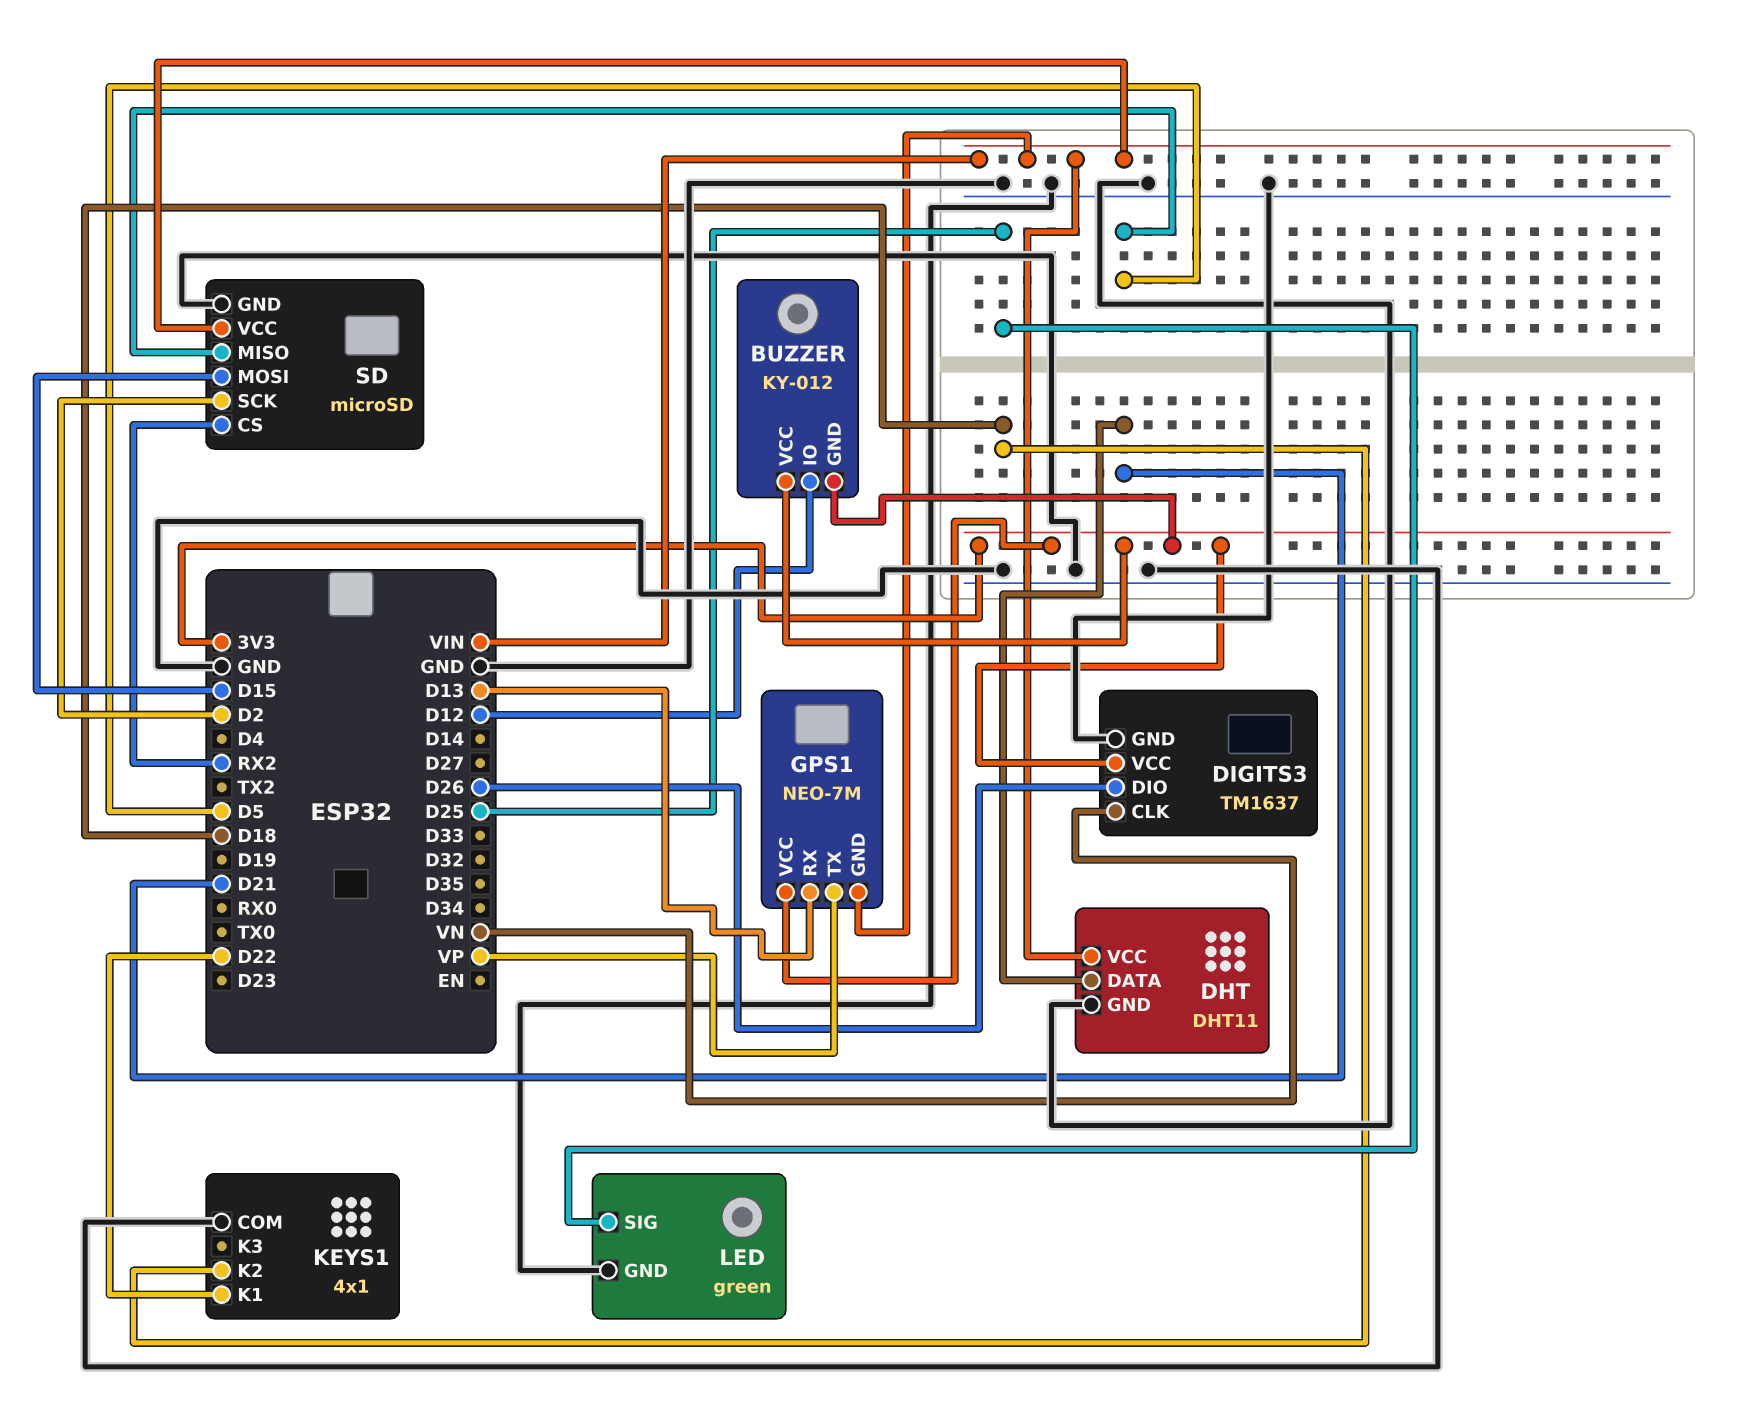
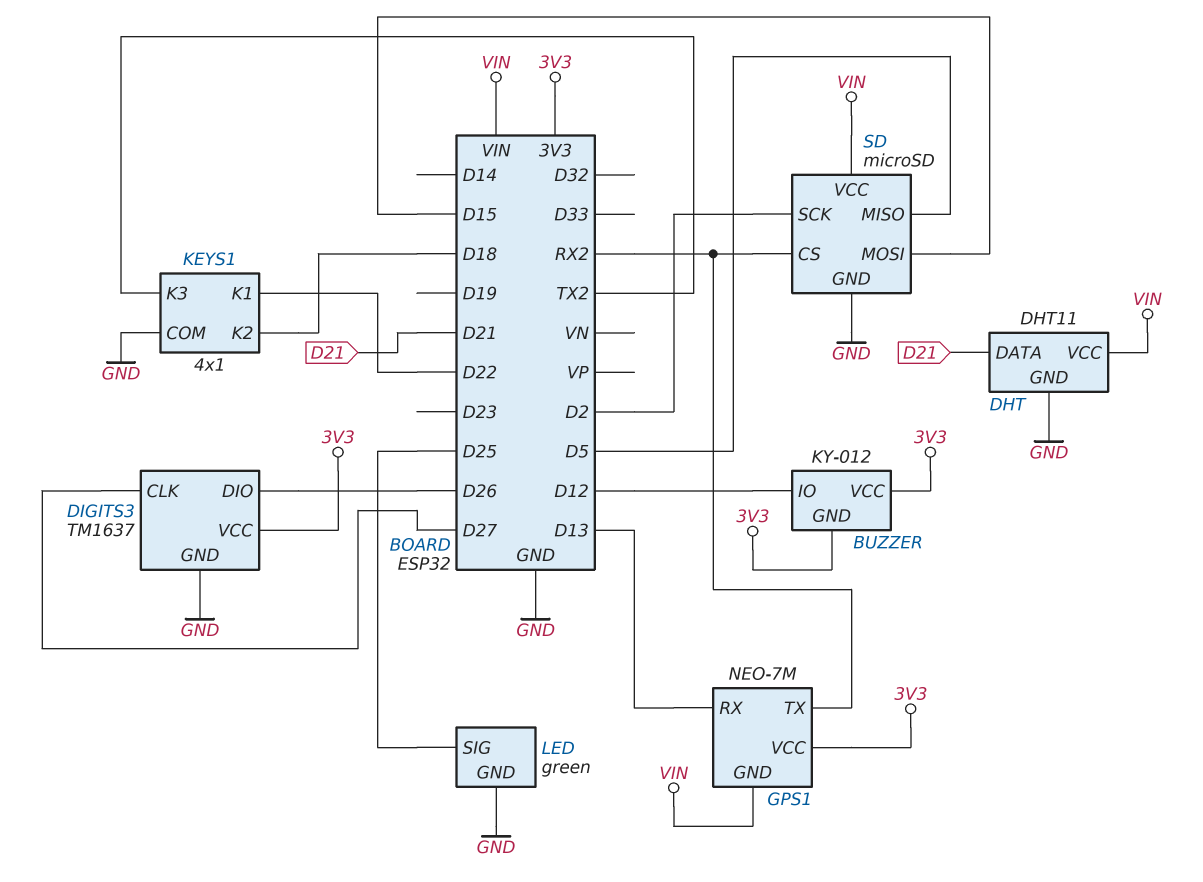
DIGITS3 pin CLK: VN -> D27
GPS1 pin TX: VP -> RX2
KEYS1 pin K3: none -> TX2

